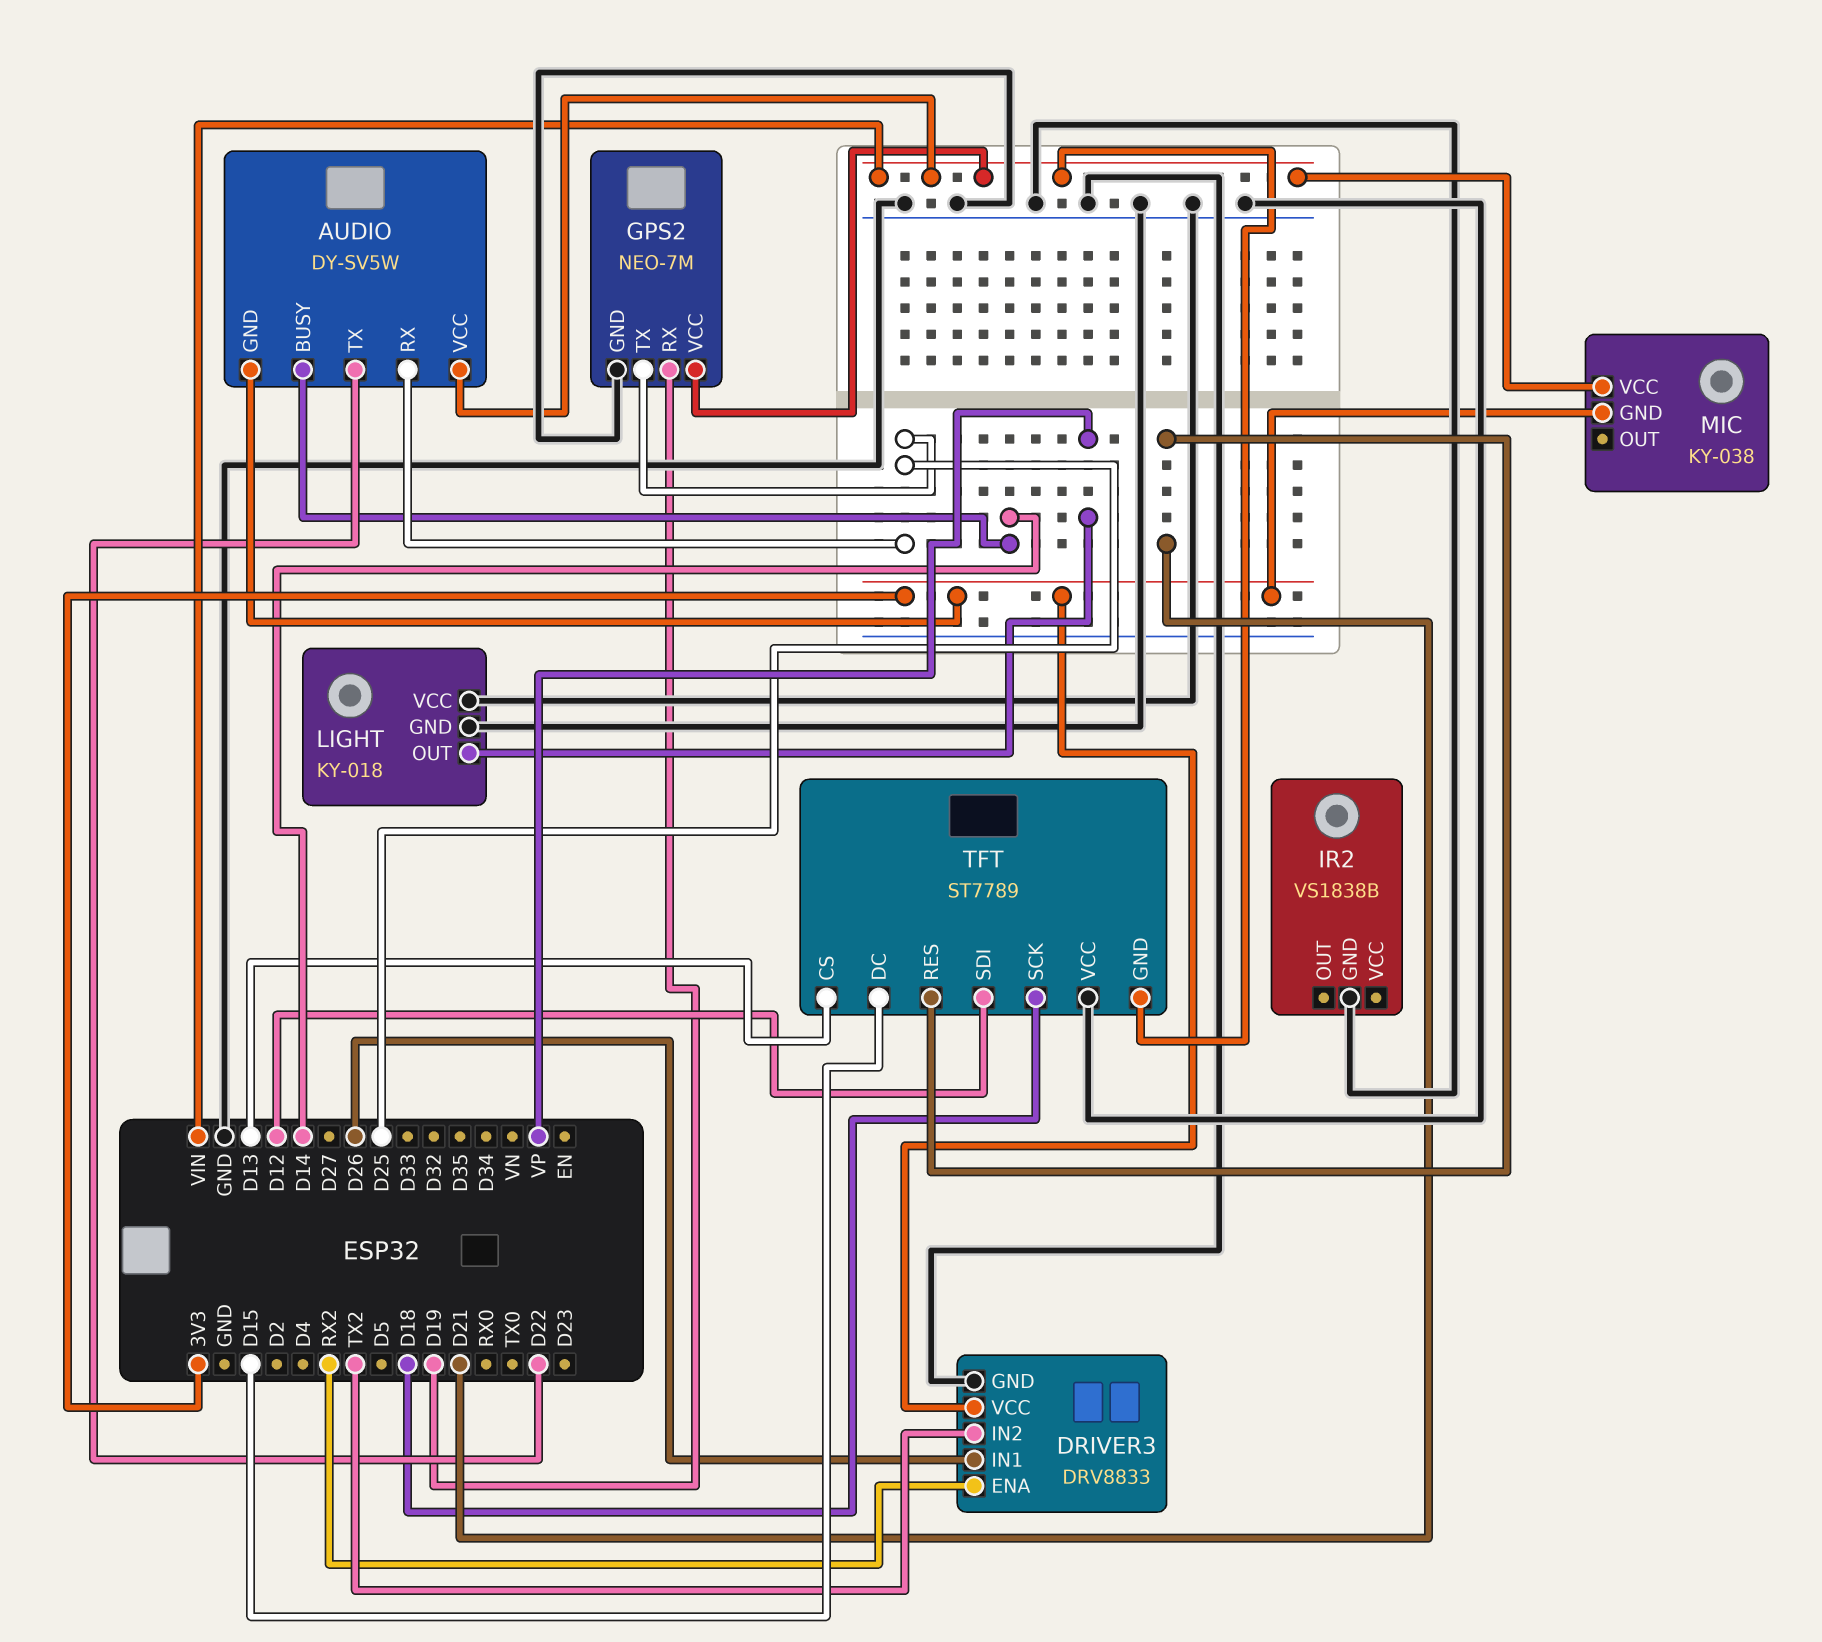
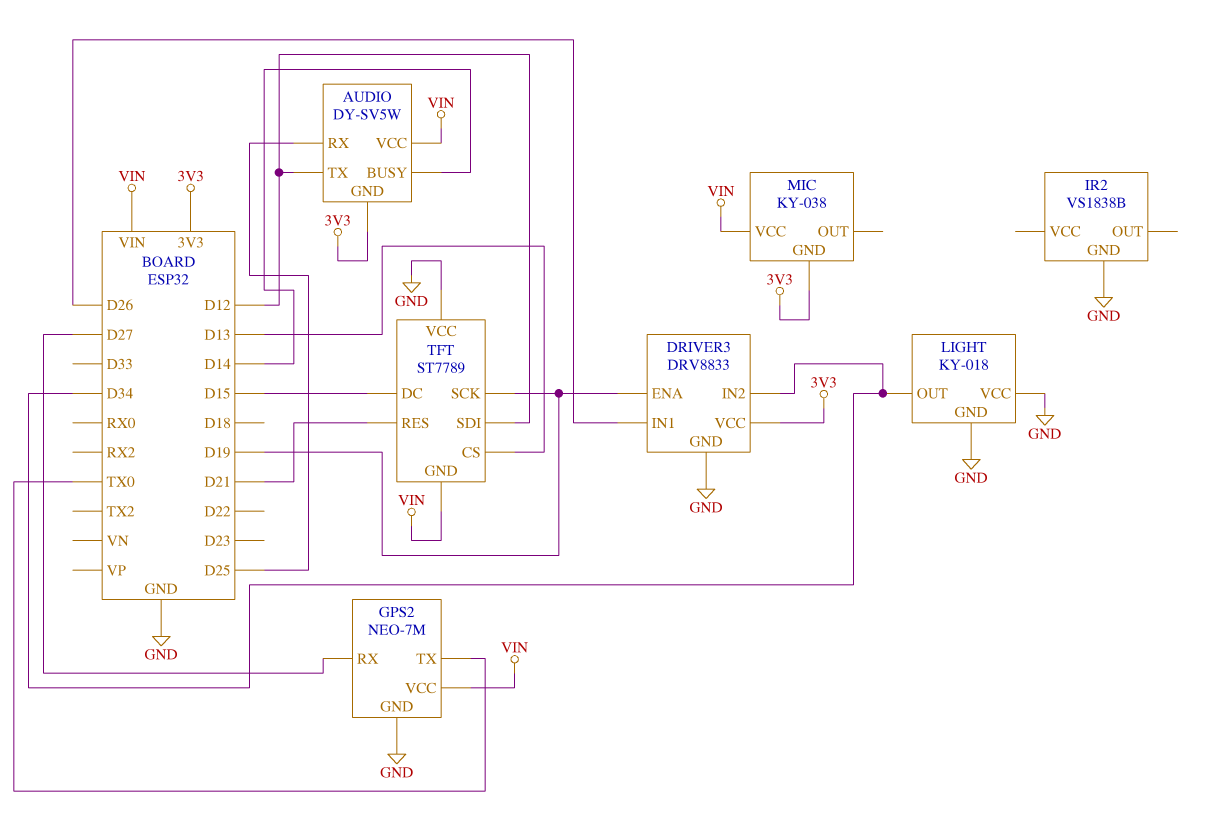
AUDIO pin TX: D22 -> D12
DRIVER3 pin ENA: RX2 -> D19
DRIVER3 pin IN2: TX2 -> D34
GPS2 pin RX: D19 -> D27
GPS2 pin TX: D25 -> TX0
LIGHT pin OUT: VP -> D34
TFT pin SCK: D18 -> D19

